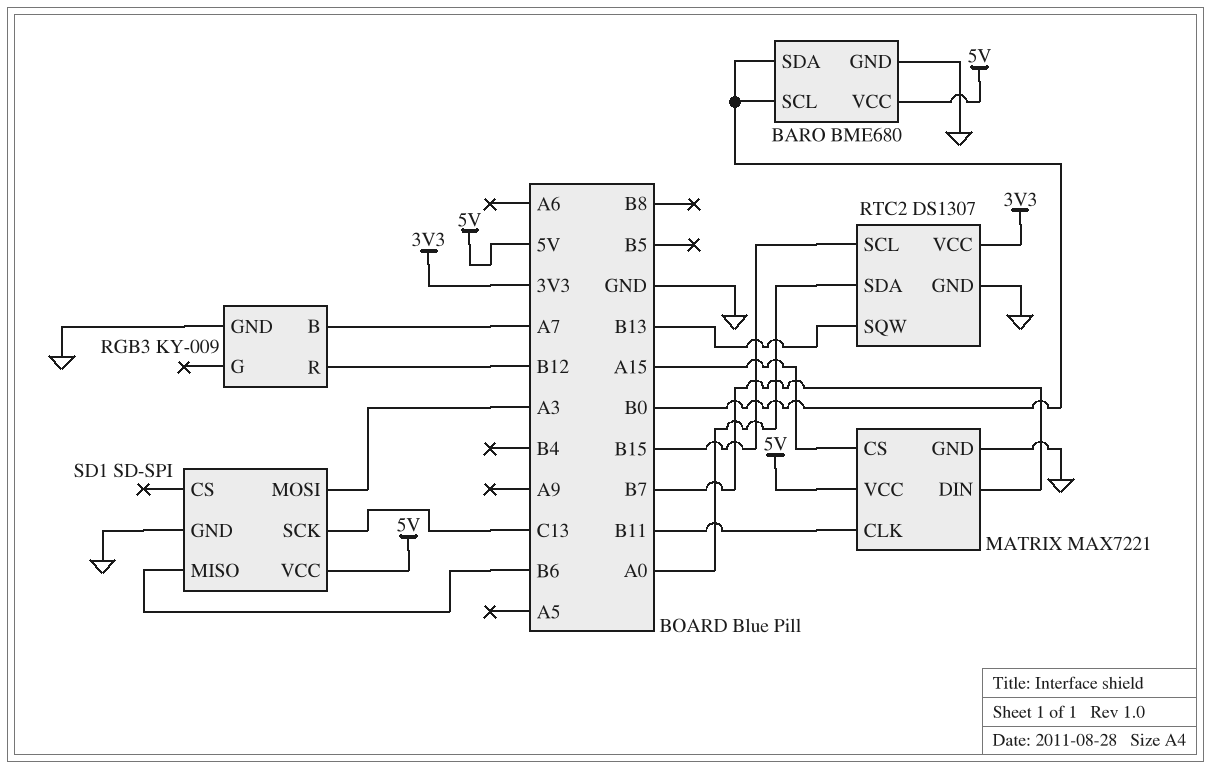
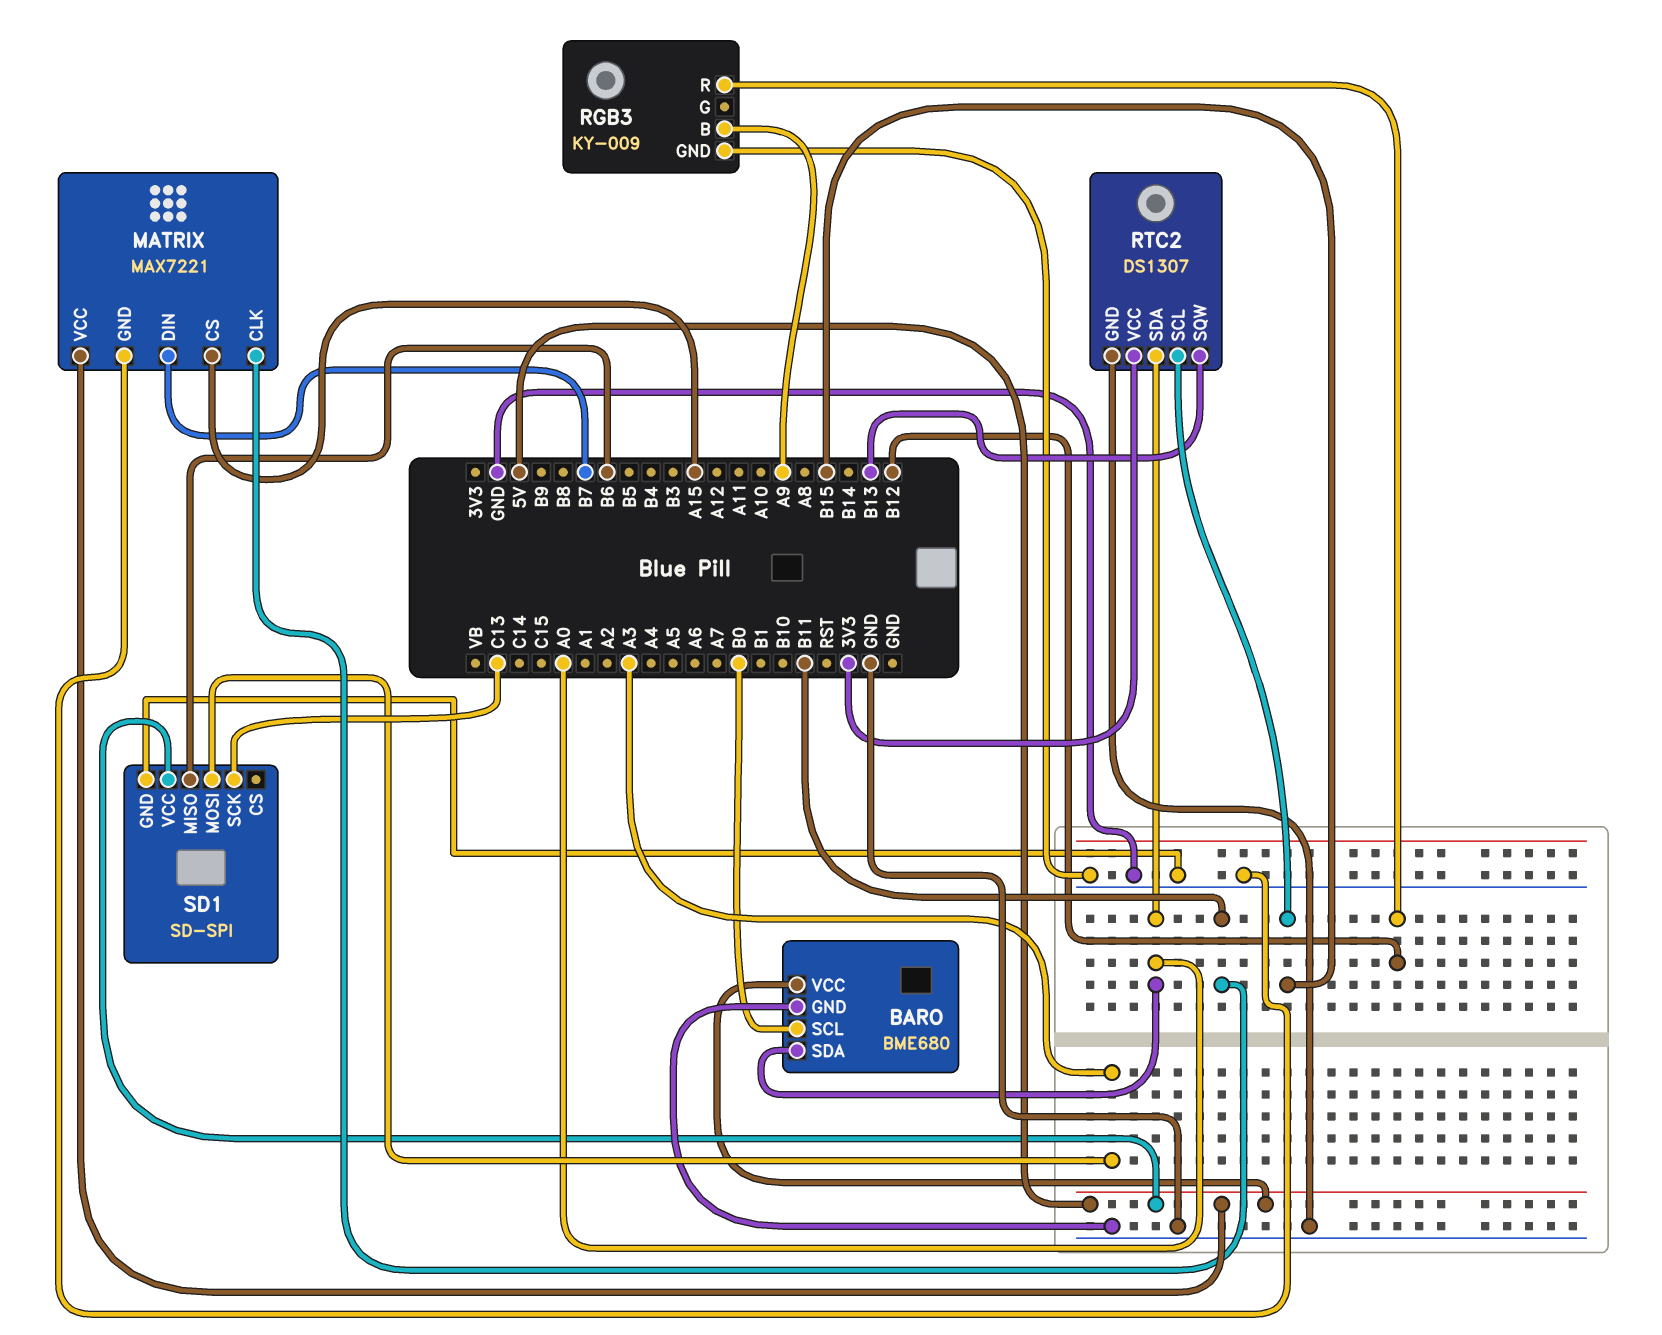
BARO pin SDA: B0 -> A0
RGB3 pin B: A7 -> A9

